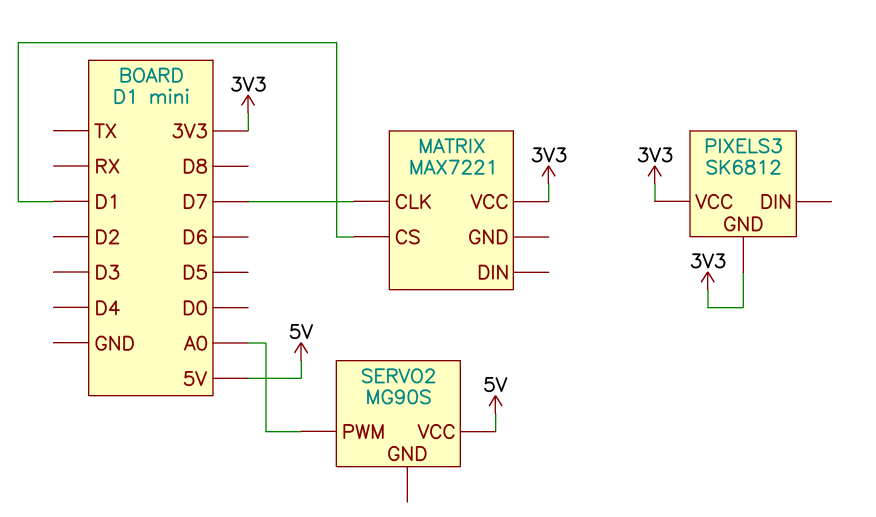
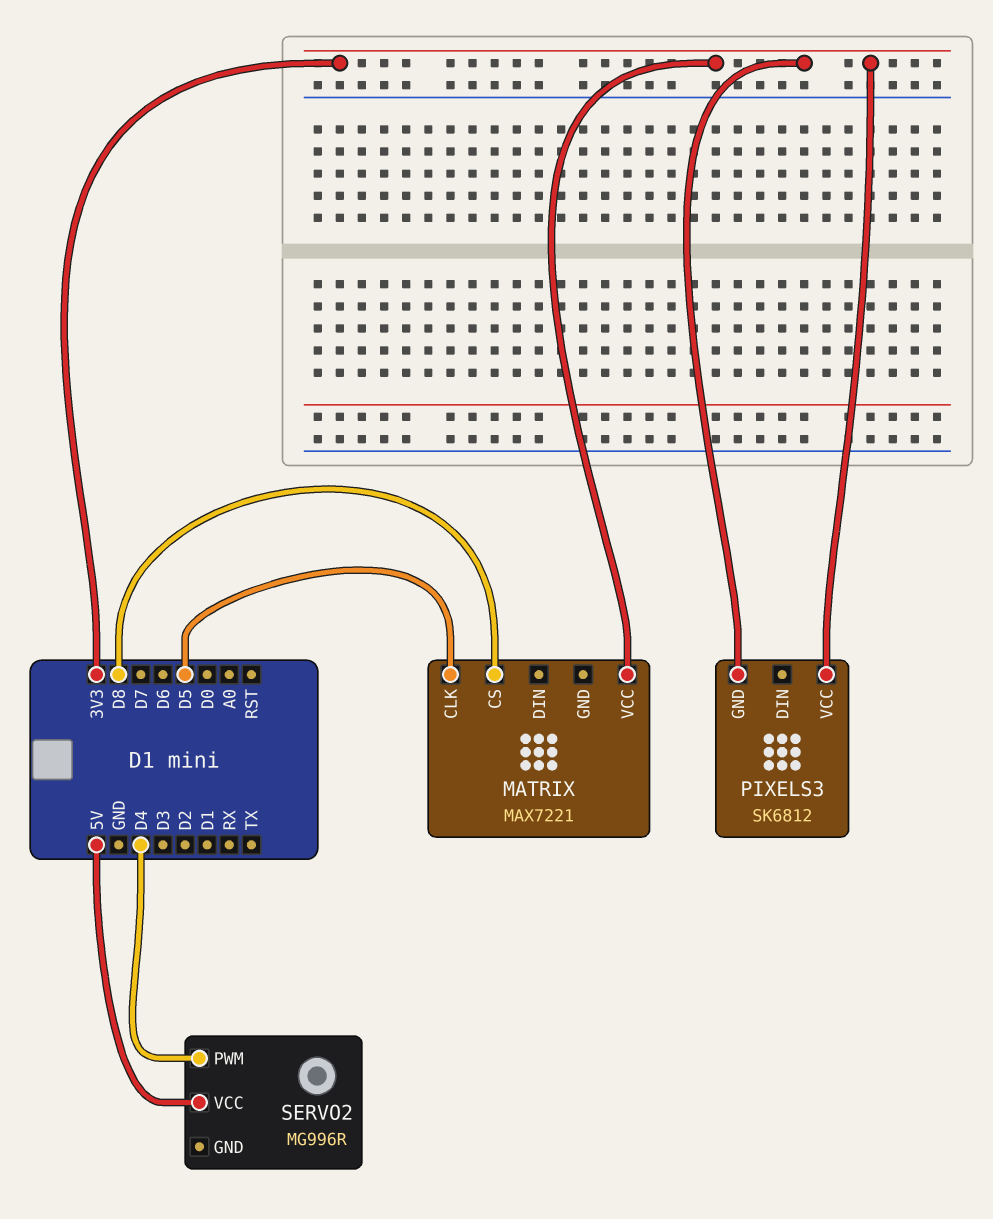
MATRIX pin CLK: D7 -> D5
MATRIX pin CS: D1 -> D8
SERVO2: MG90S -> MG996R
SERVO2 pin PWM: A0 -> D4

